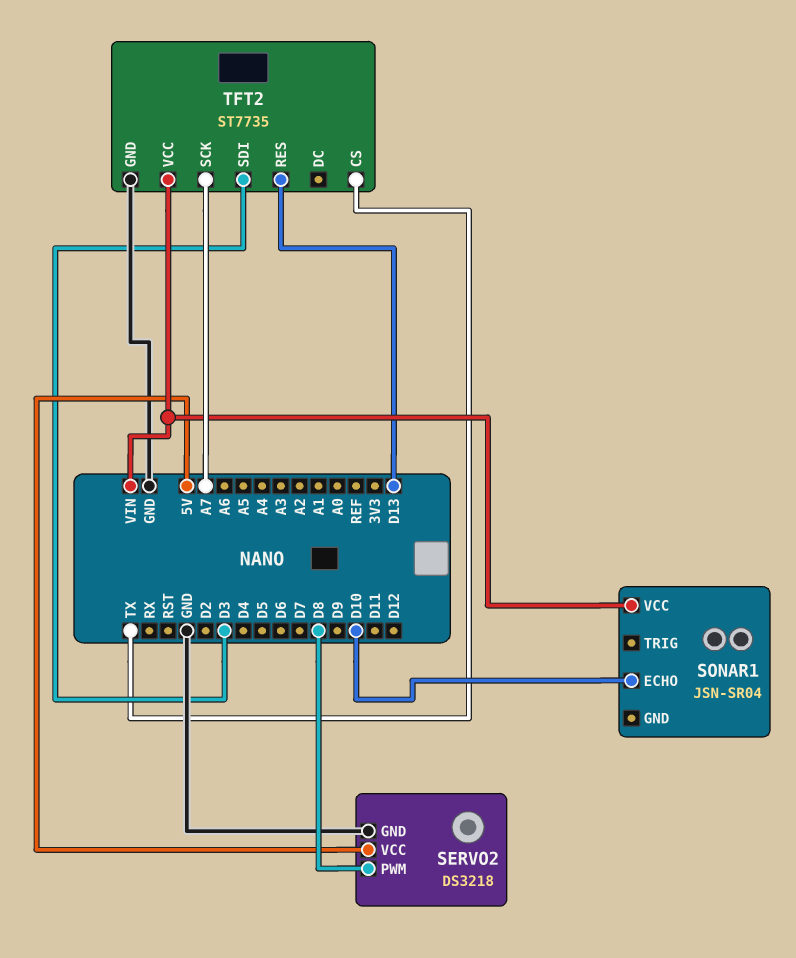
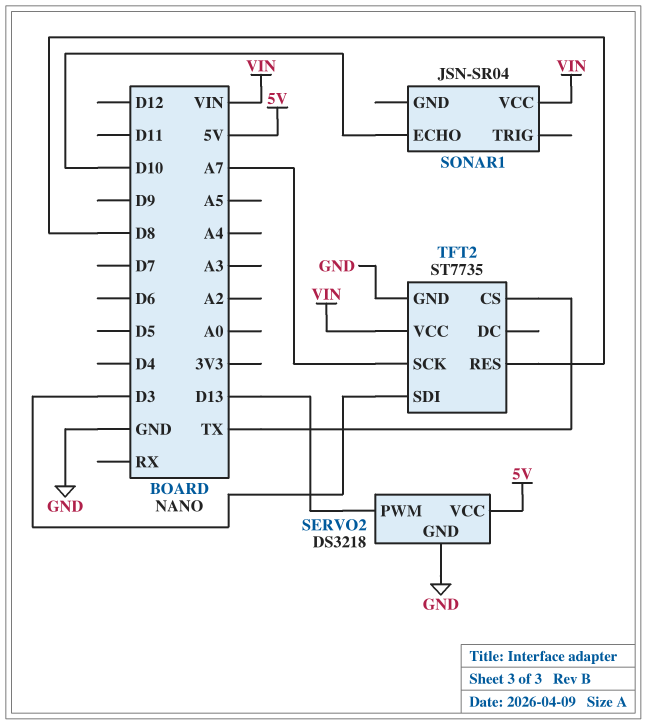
SERVO2 pin PWM: D8 -> D13
TFT2 pin RES: D13 -> D8

